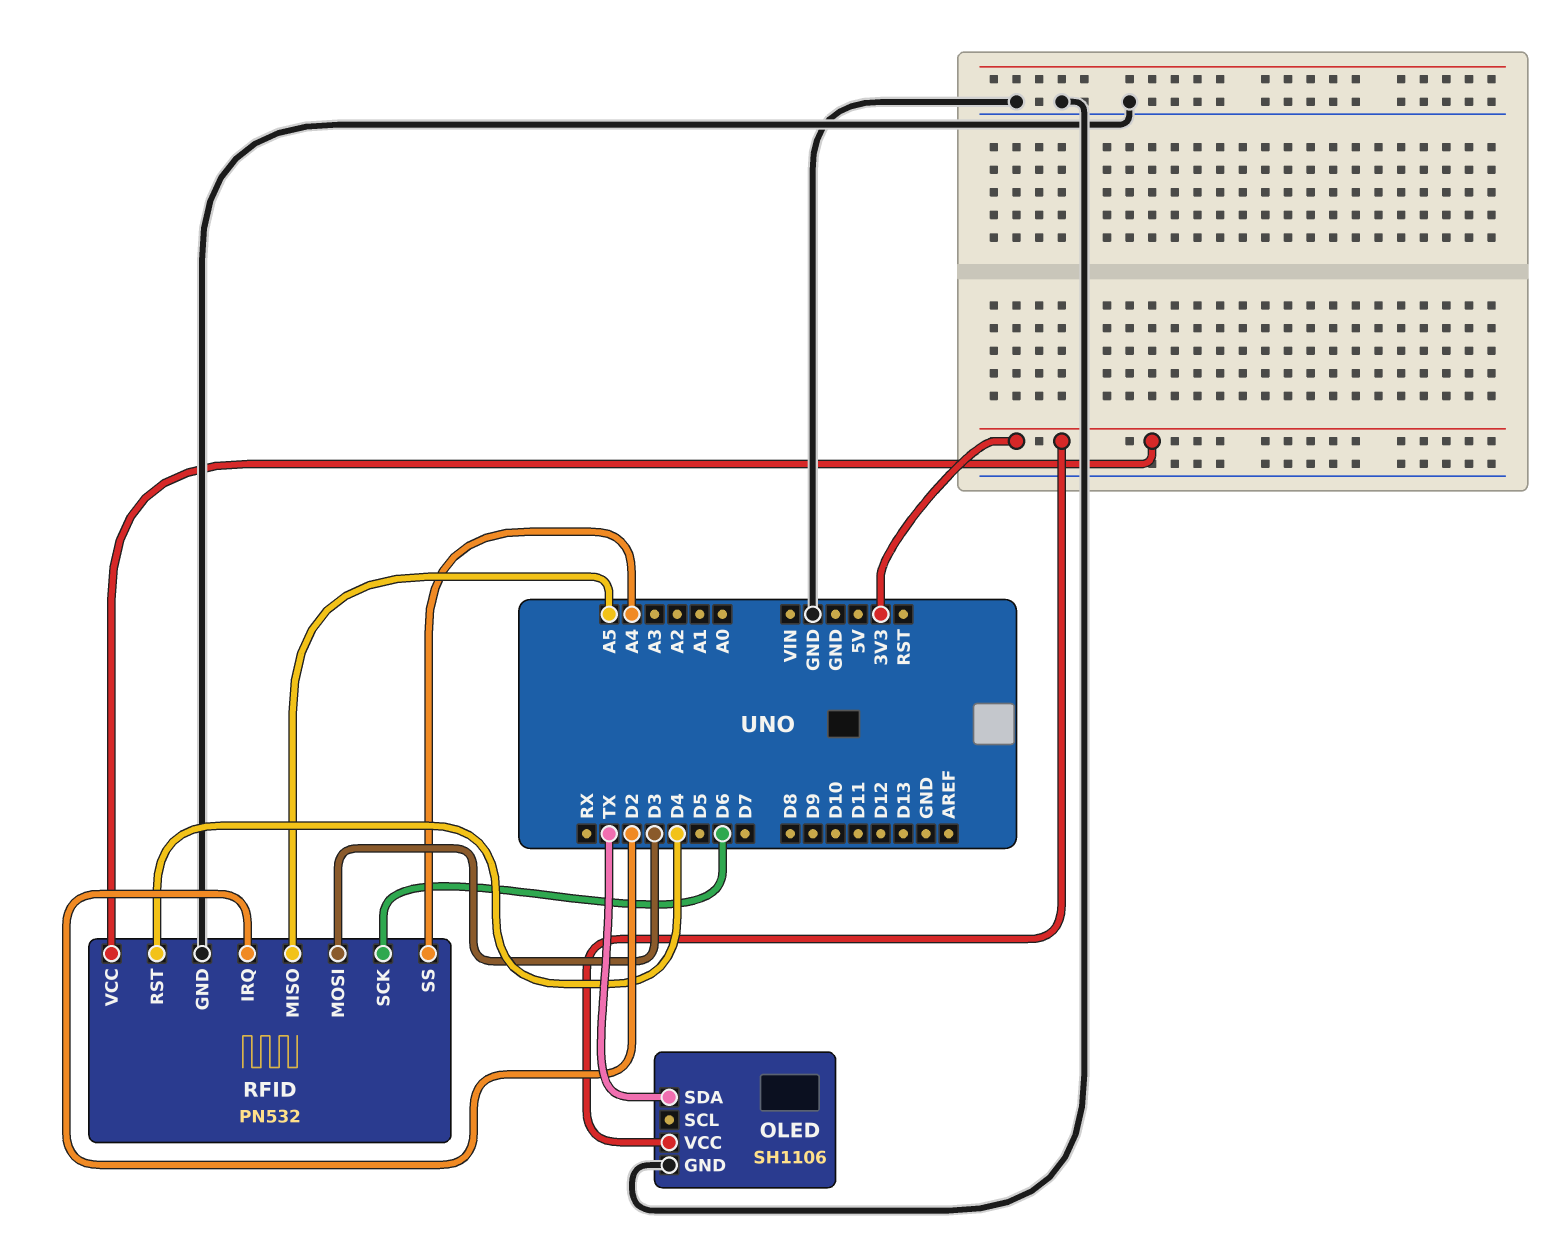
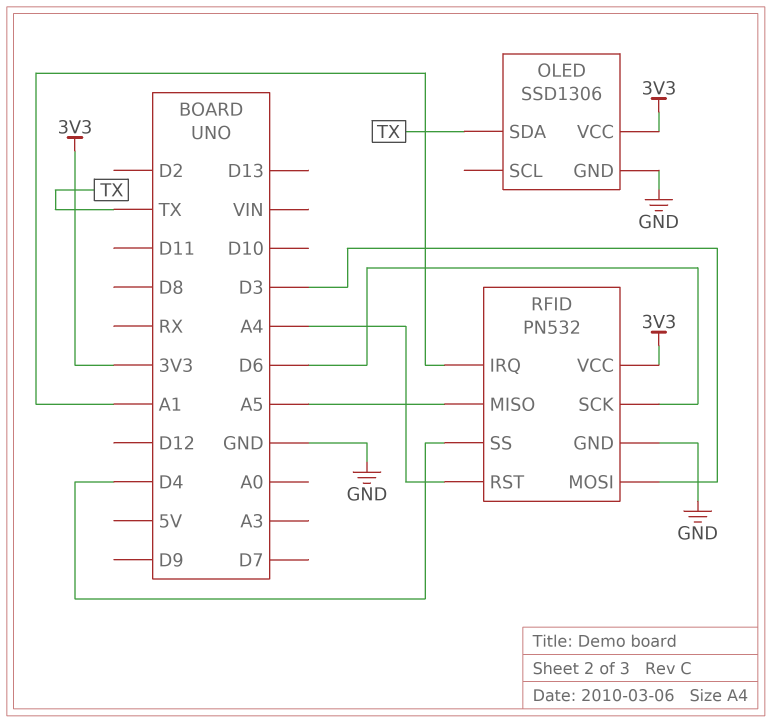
OLED: SH1106 -> SSD1306
RFID pin IRQ: D2 -> A1
RFID pin RST: D4 -> A4
RFID pin SS: A4 -> D4

